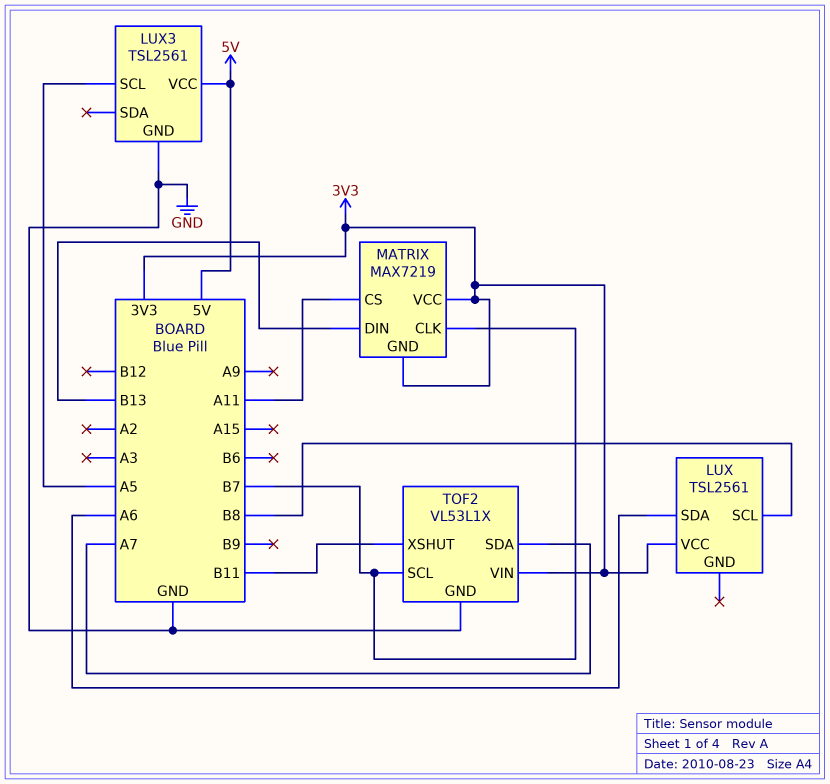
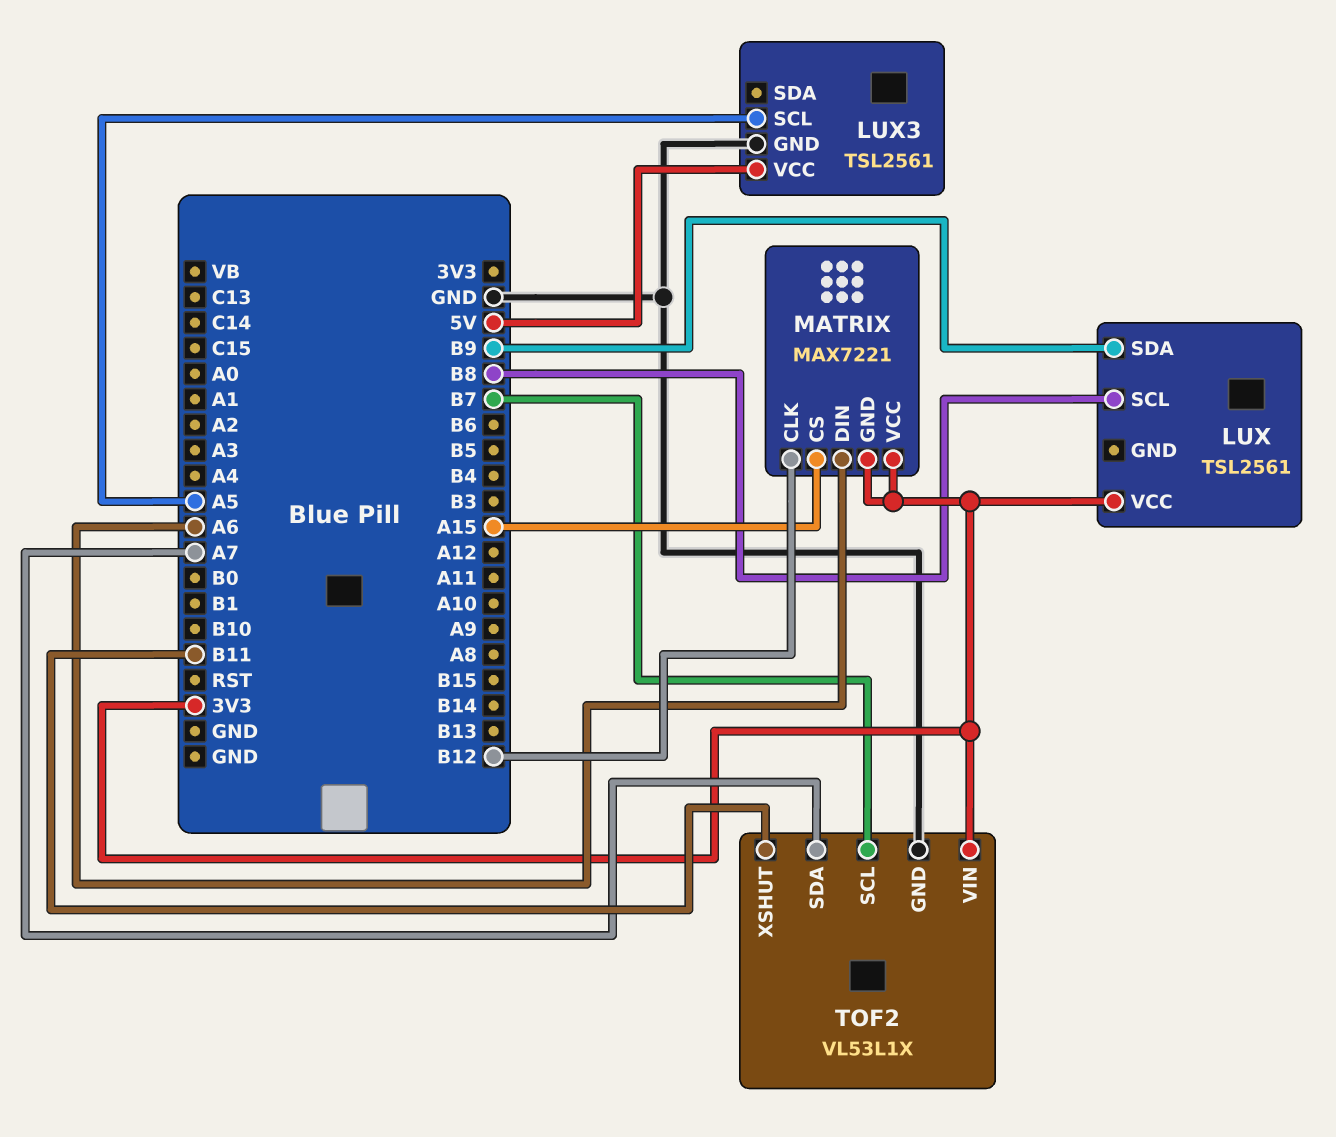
LUX pin SDA: A6 -> B9
MATRIX: MAX7219 -> MAX7221
MATRIX pin CLK: B7 -> B12
MATRIX pin CS: A11 -> A15
MATRIX pin DIN: B13 -> A6

